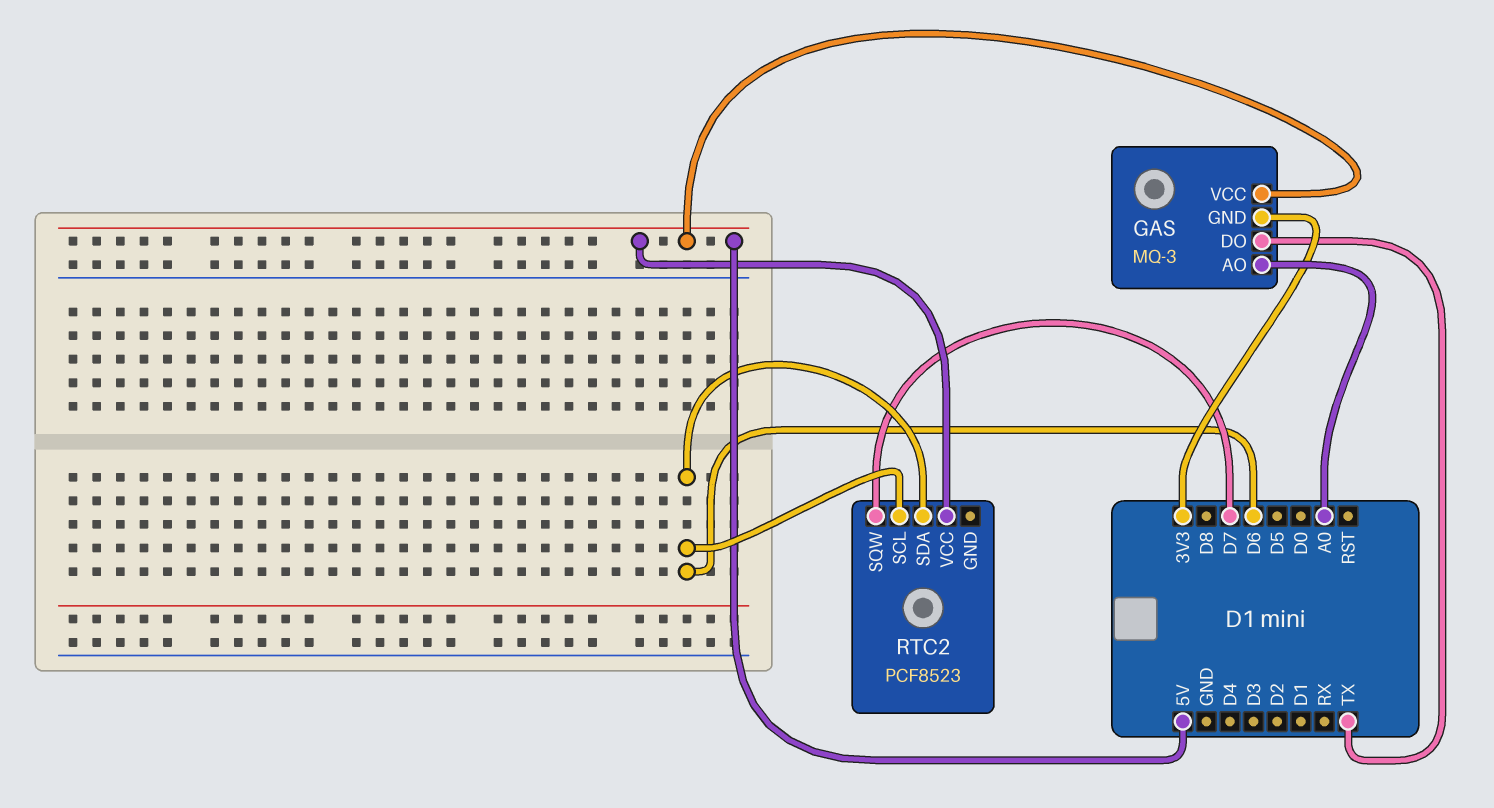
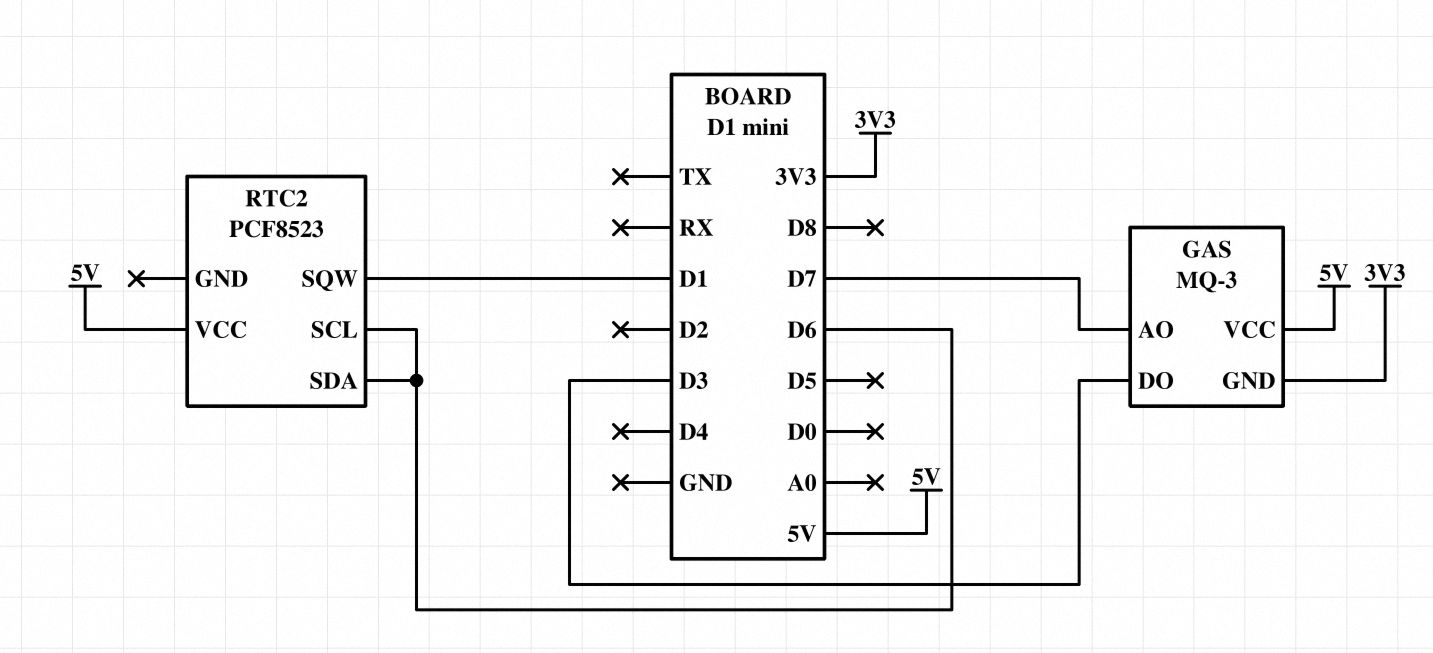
GAS pin AO: A0 -> D7
GAS pin DO: TX -> D3
RTC2 pin SQW: D7 -> D1

